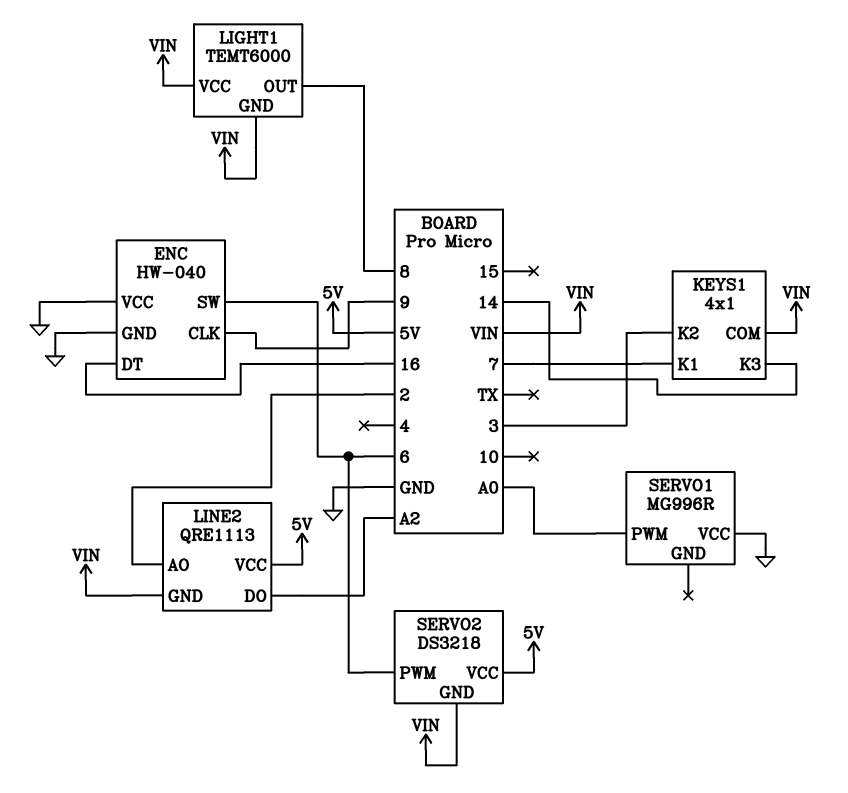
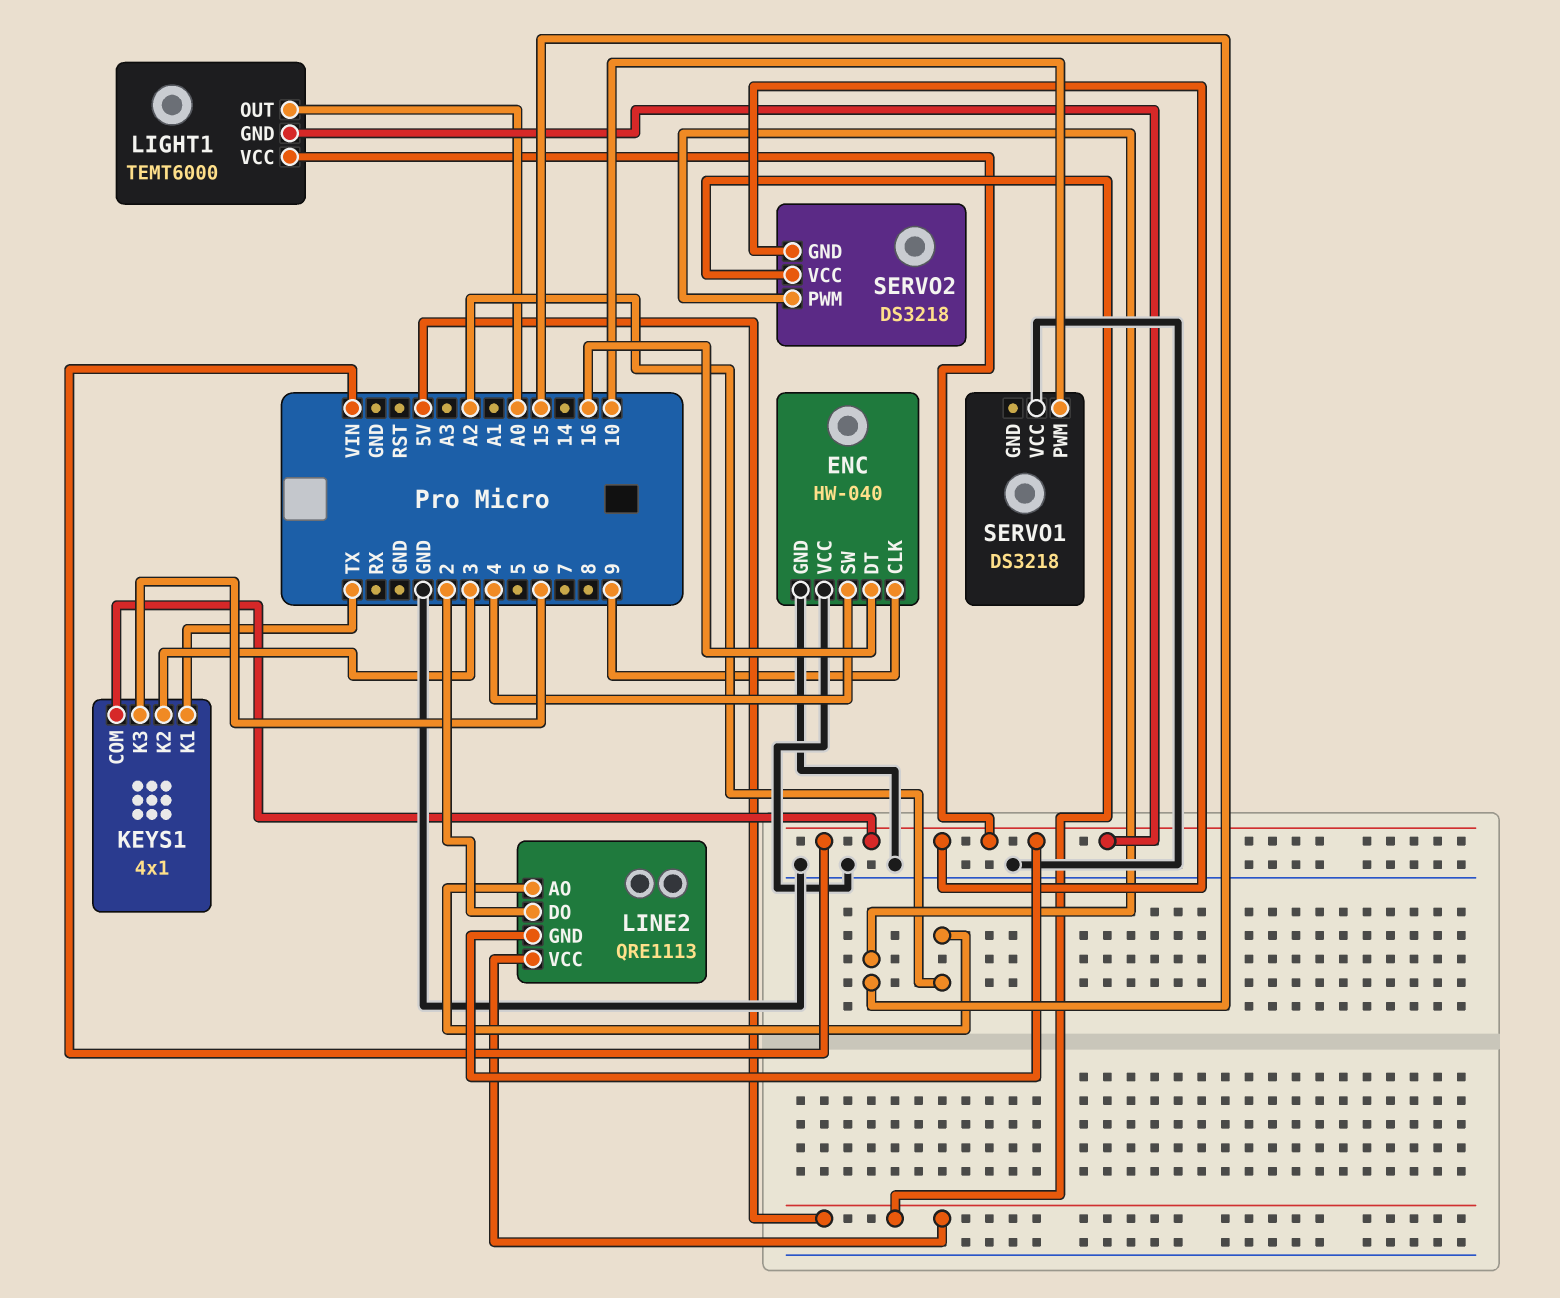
ENC pin SW: 6 -> 4
KEYS1 pin K1: 7 -> TX
KEYS1 pin K3: 14 -> 6
LIGHT1 pin OUT: 8 -> A0
LINE2 pin AO: 2 -> A2
LINE2 pin DO: A2 -> 2
SERVO1: MG996R -> DS3218
SERVO1 pin PWM: A0 -> 10
SERVO2 pin PWM: 6 -> 15

